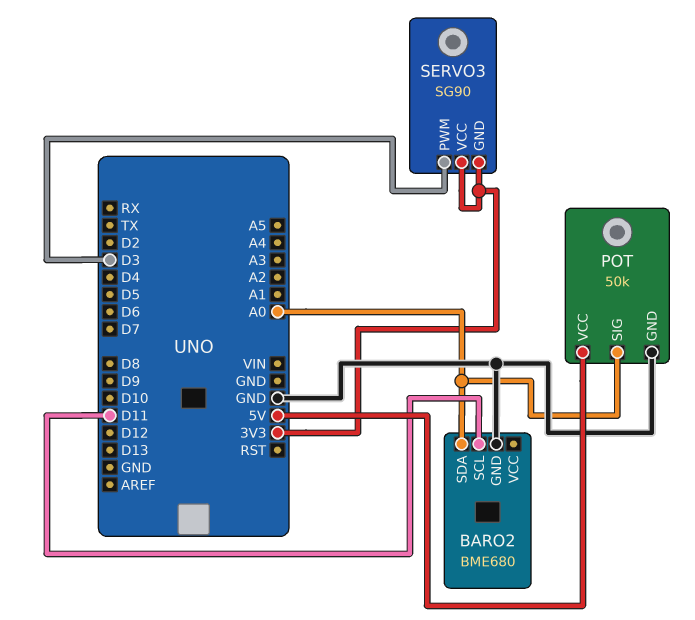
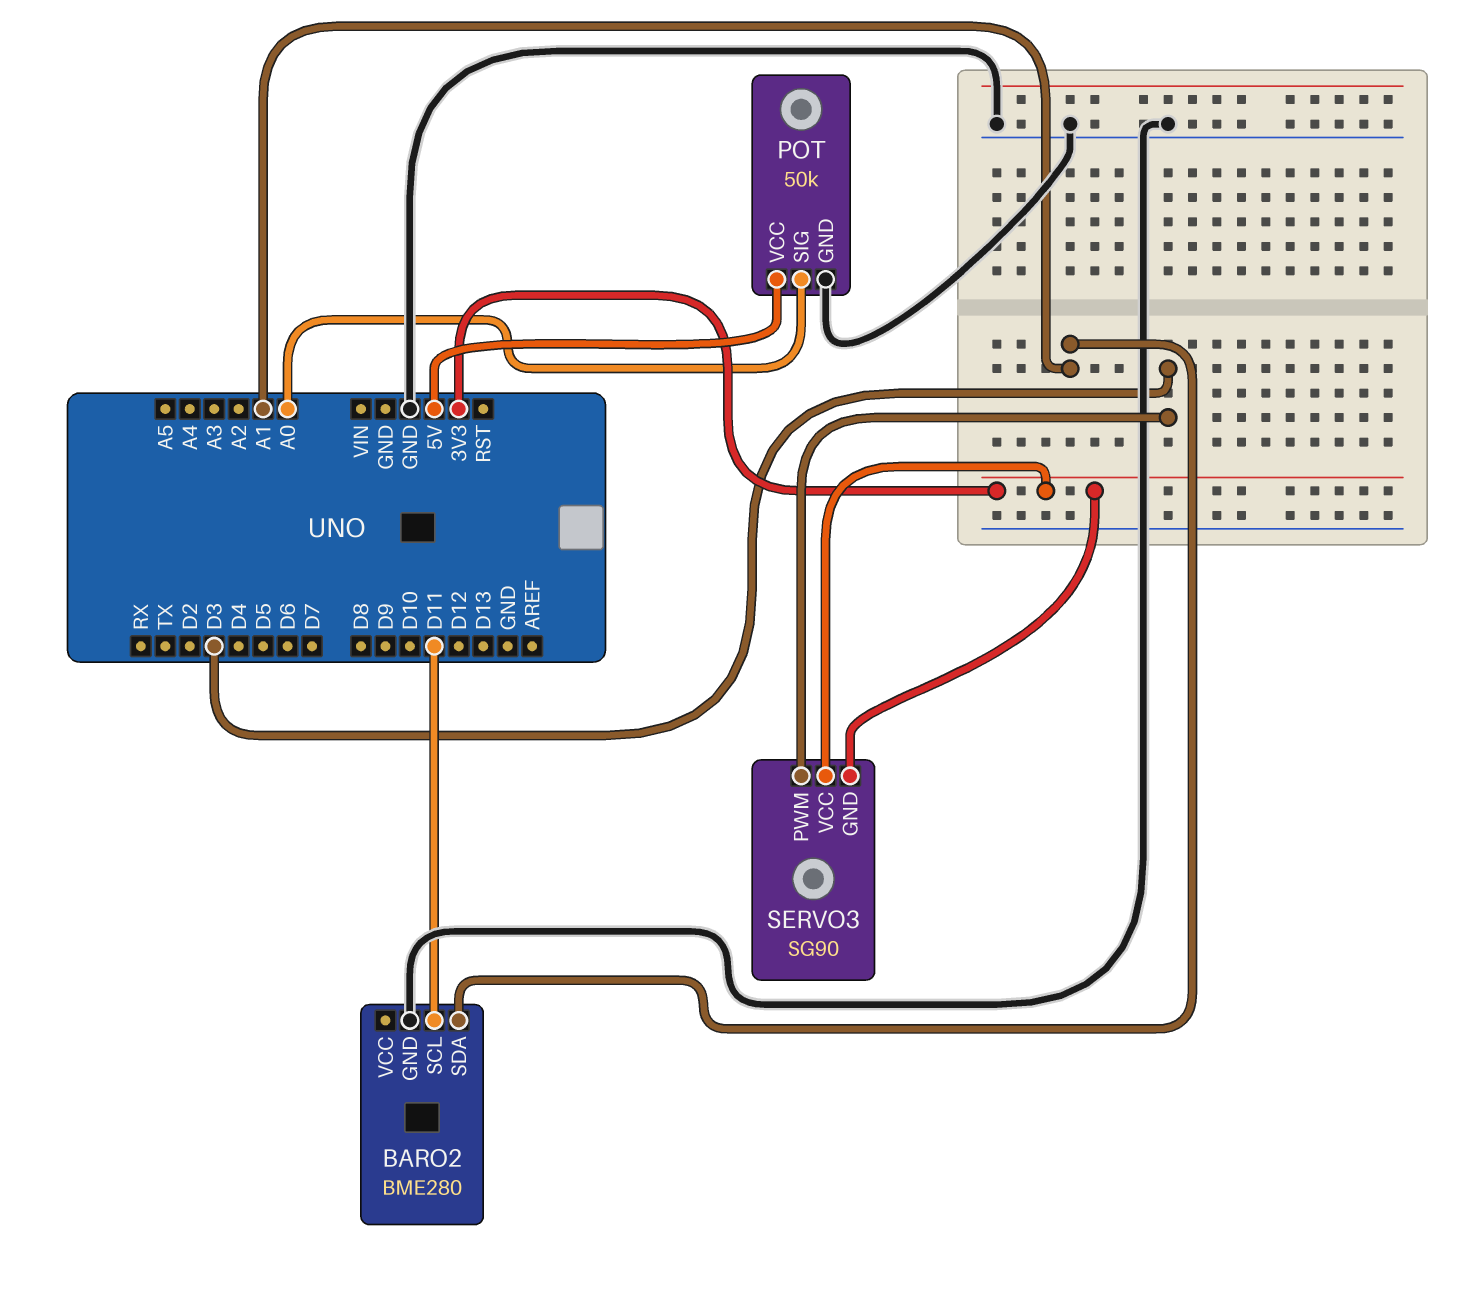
BARO2: BME680 -> BME280
BARO2 pin SDA: A0 -> A1

